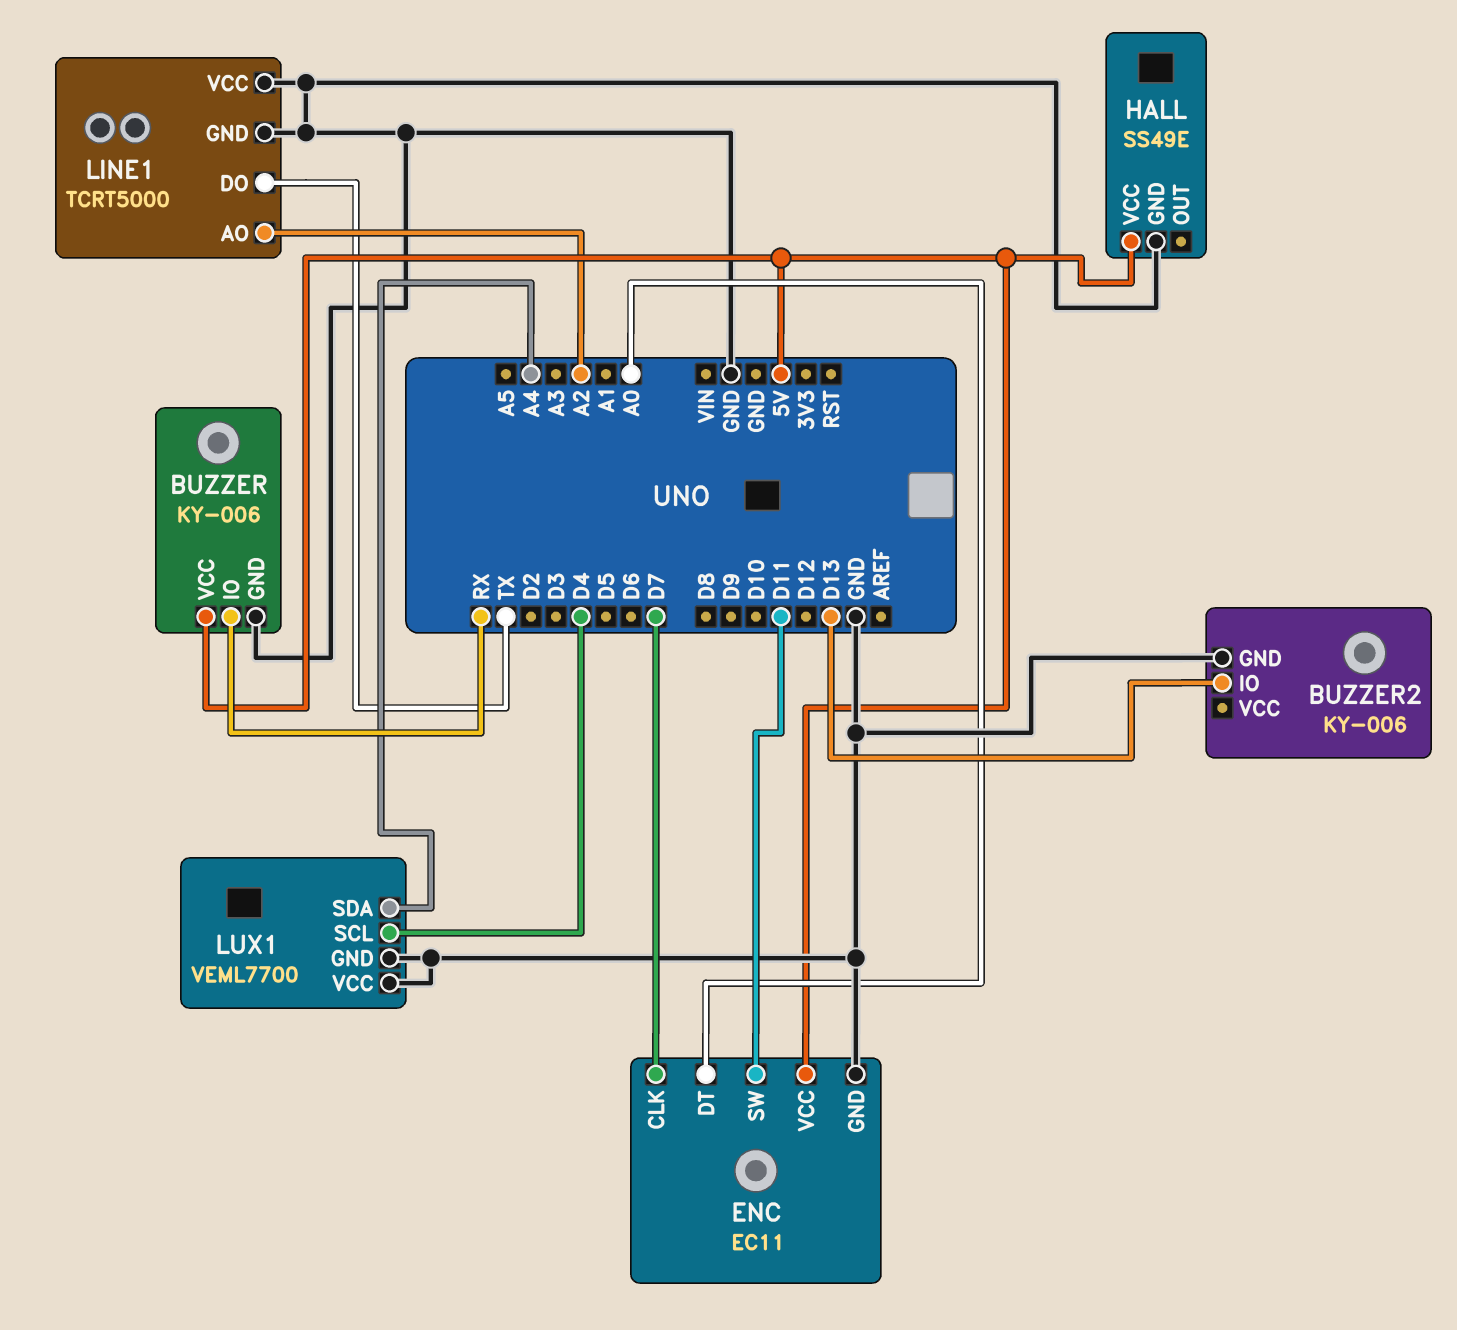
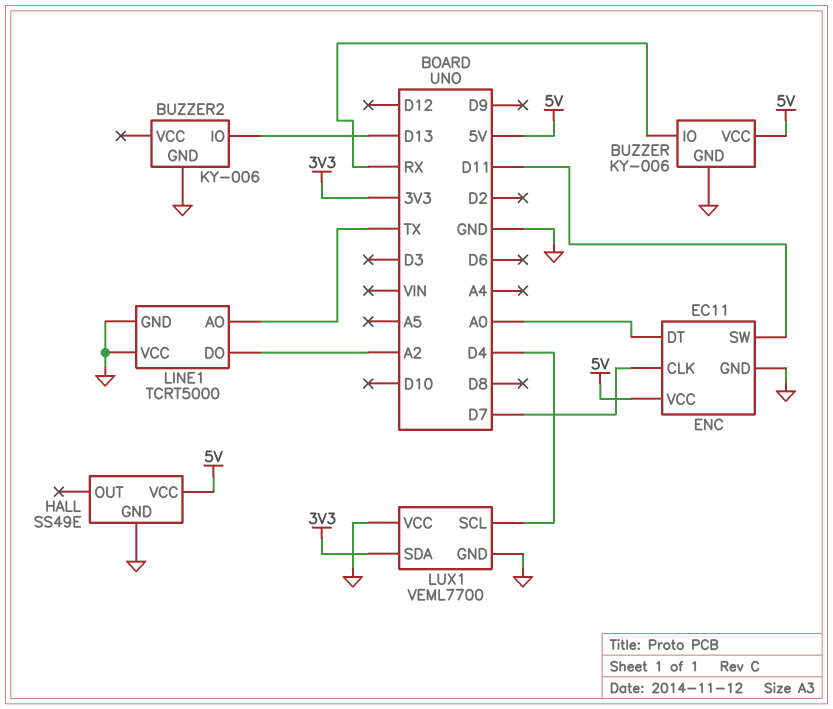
LINE1 pin AO: A2 -> TX
LINE1 pin DO: TX -> A2
LUX1 pin SDA: A4 -> 3V3

